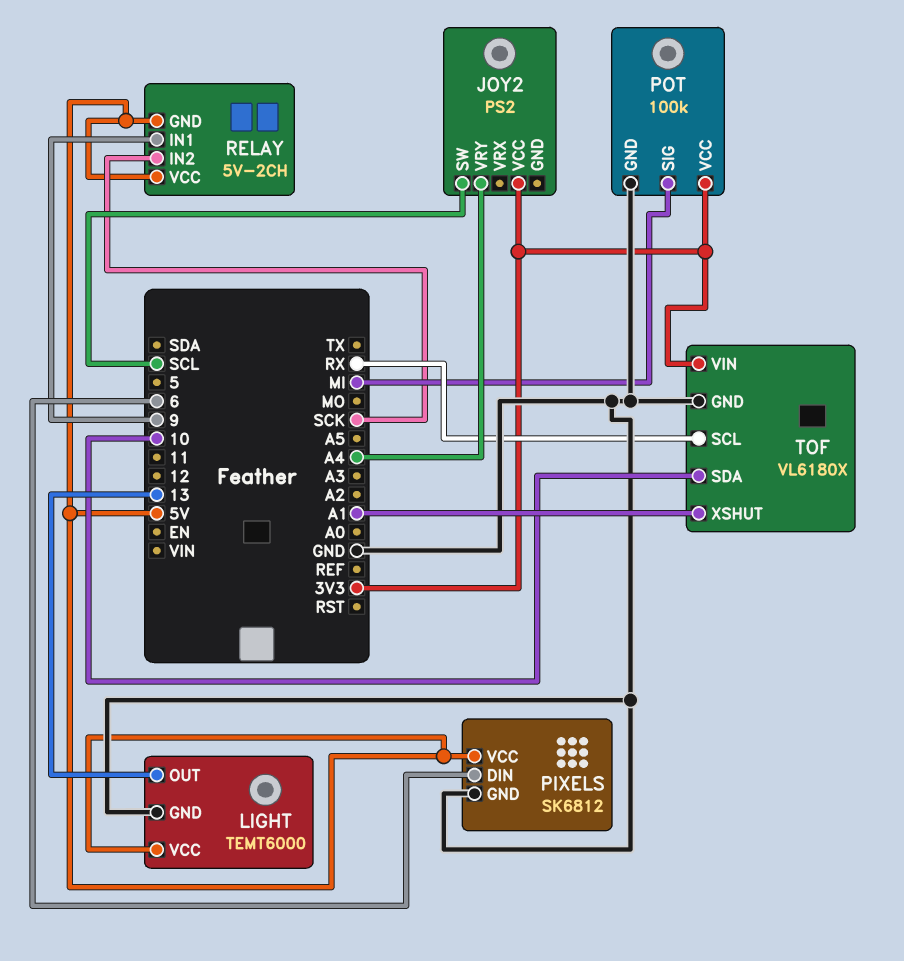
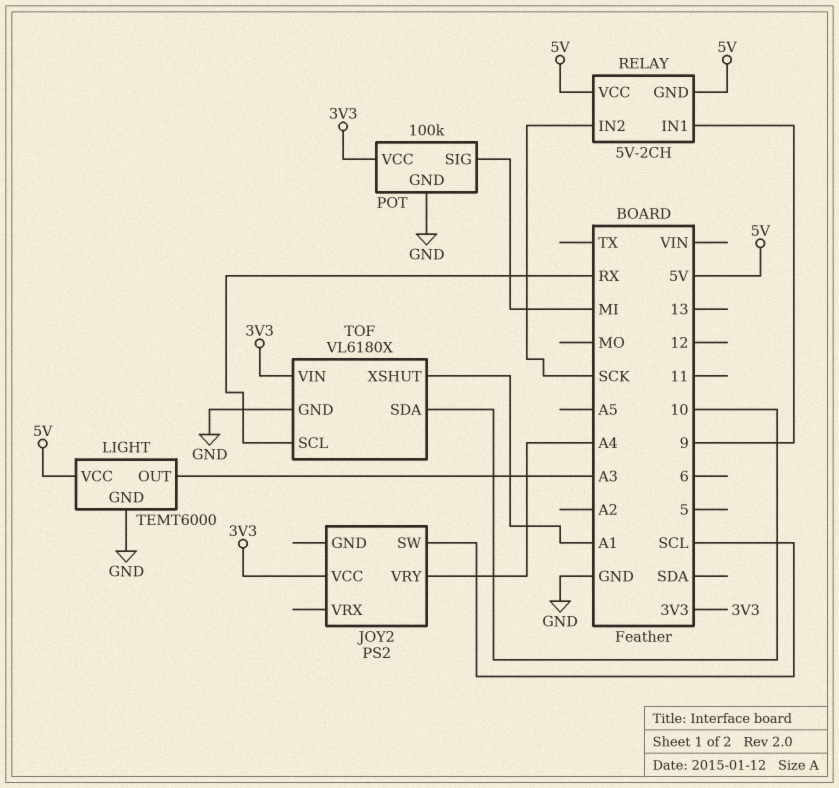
LIGHT pin OUT: 13 -> A3
PIXELS: SK6812 -> none
PIXELS pin DIN: 6 -> none
PIXELS pin GND: GND -> none
PIXELS pin VCC: 5V -> none

